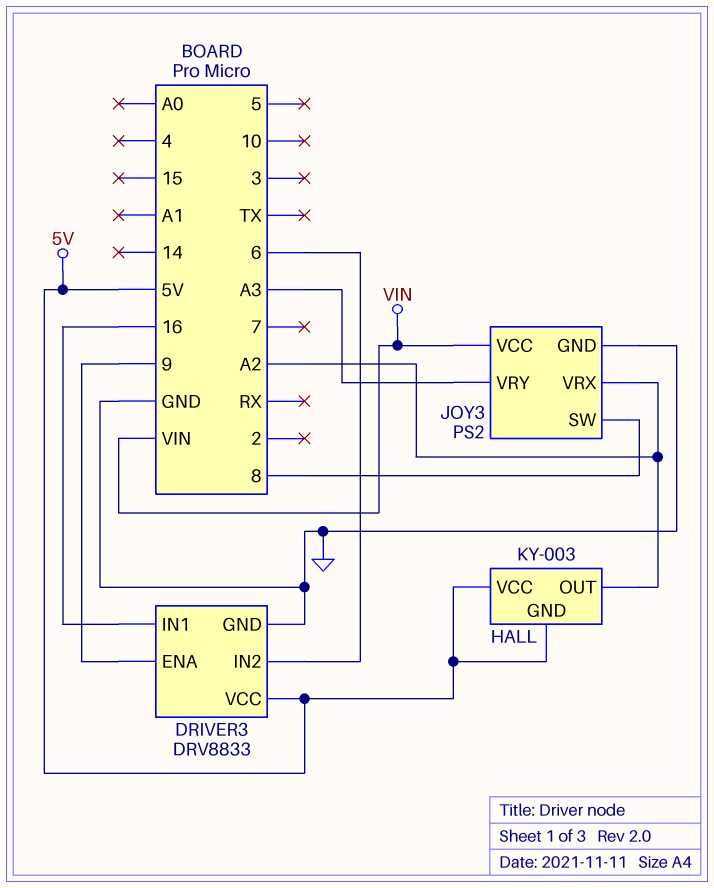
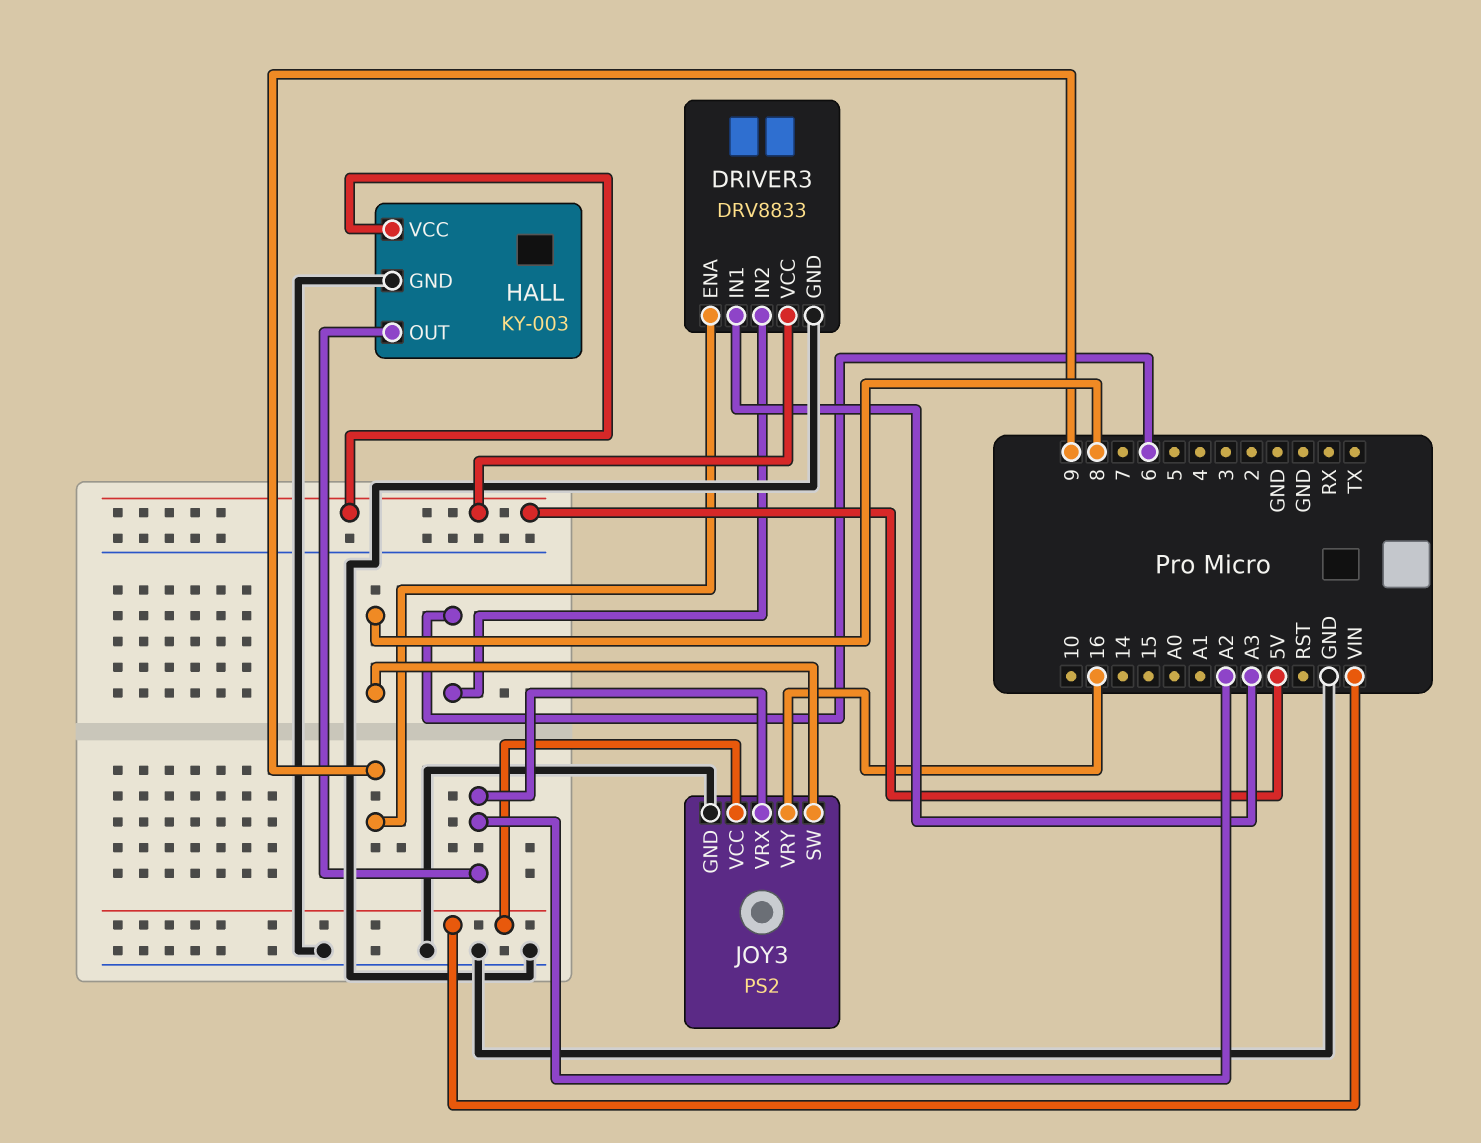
DRIVER3 pin IN1: 16 -> A3
HALL pin GND: 5V -> GND
JOY3 pin VRY: A3 -> 16

